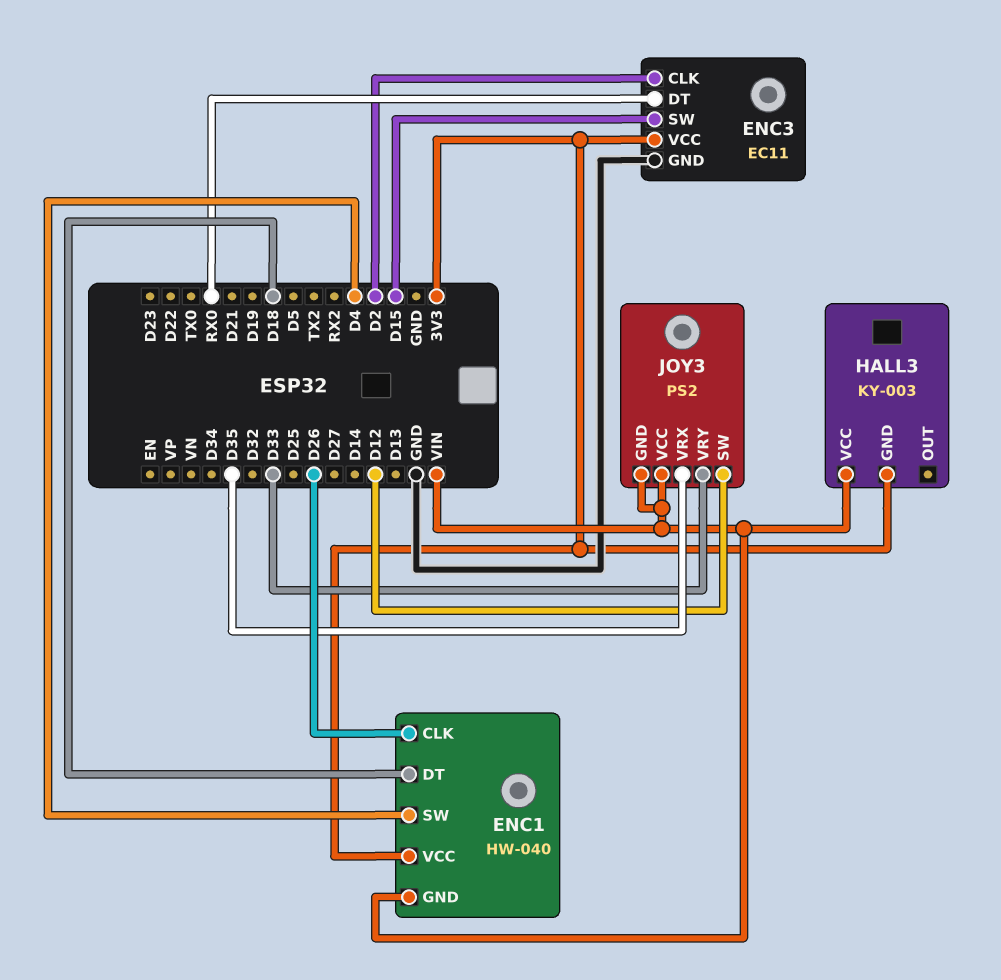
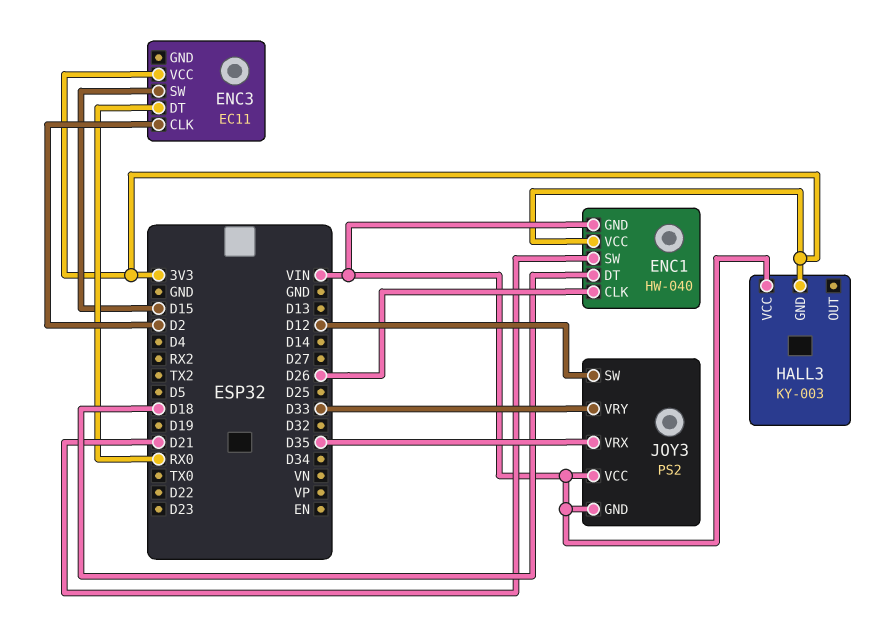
ENC1 pin SW: D4 -> D21
ENC3 pin GND: GND -> none

